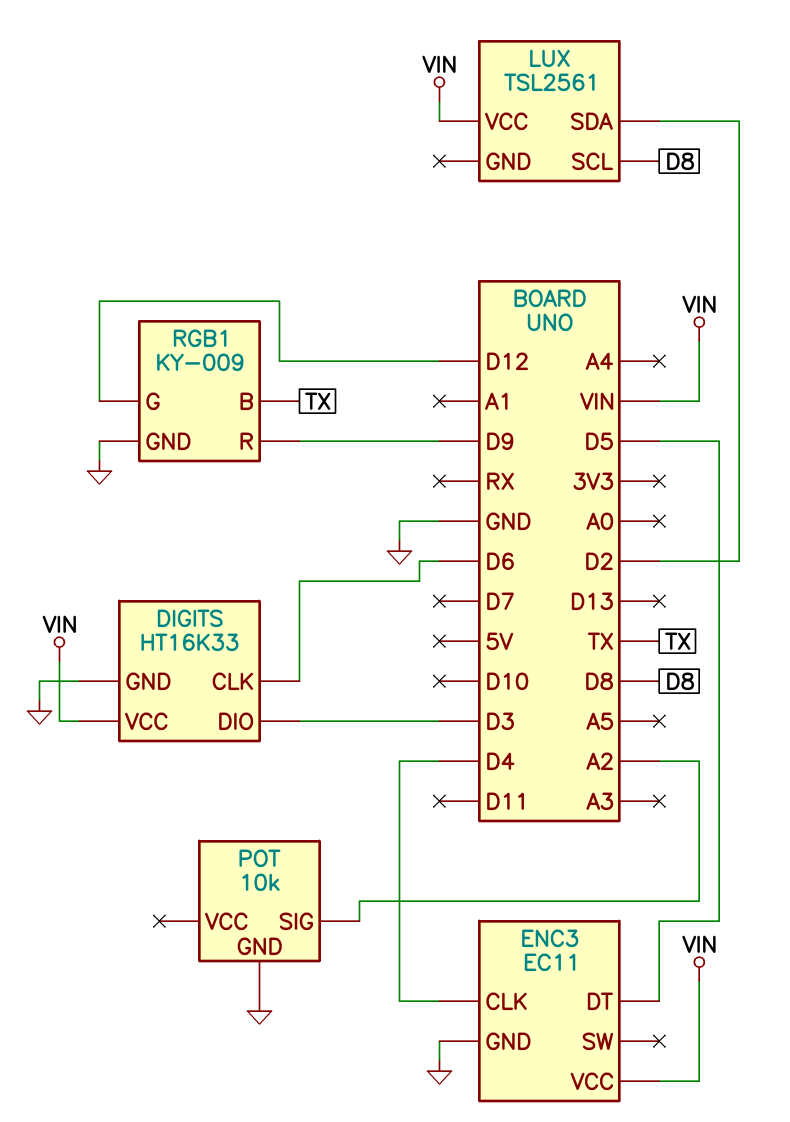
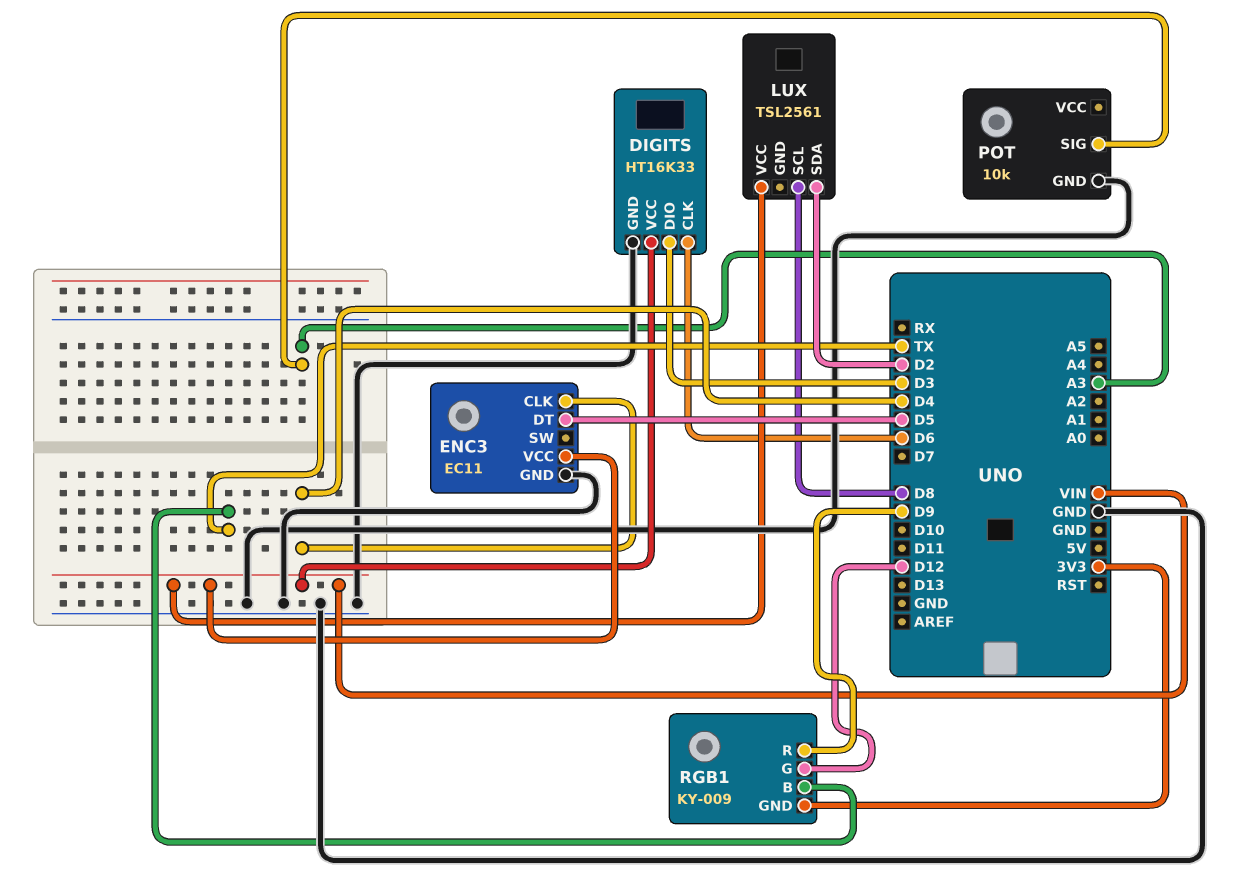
POT pin SIG: A2 -> A3
RGB1 pin GND: GND -> 3V3

